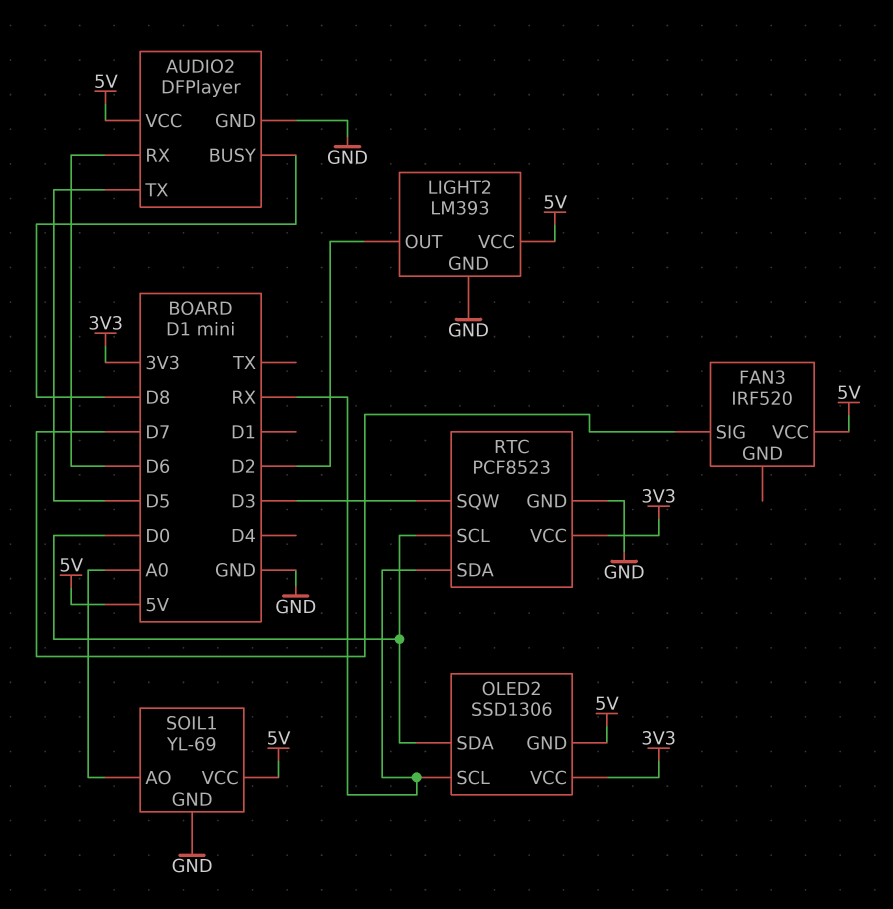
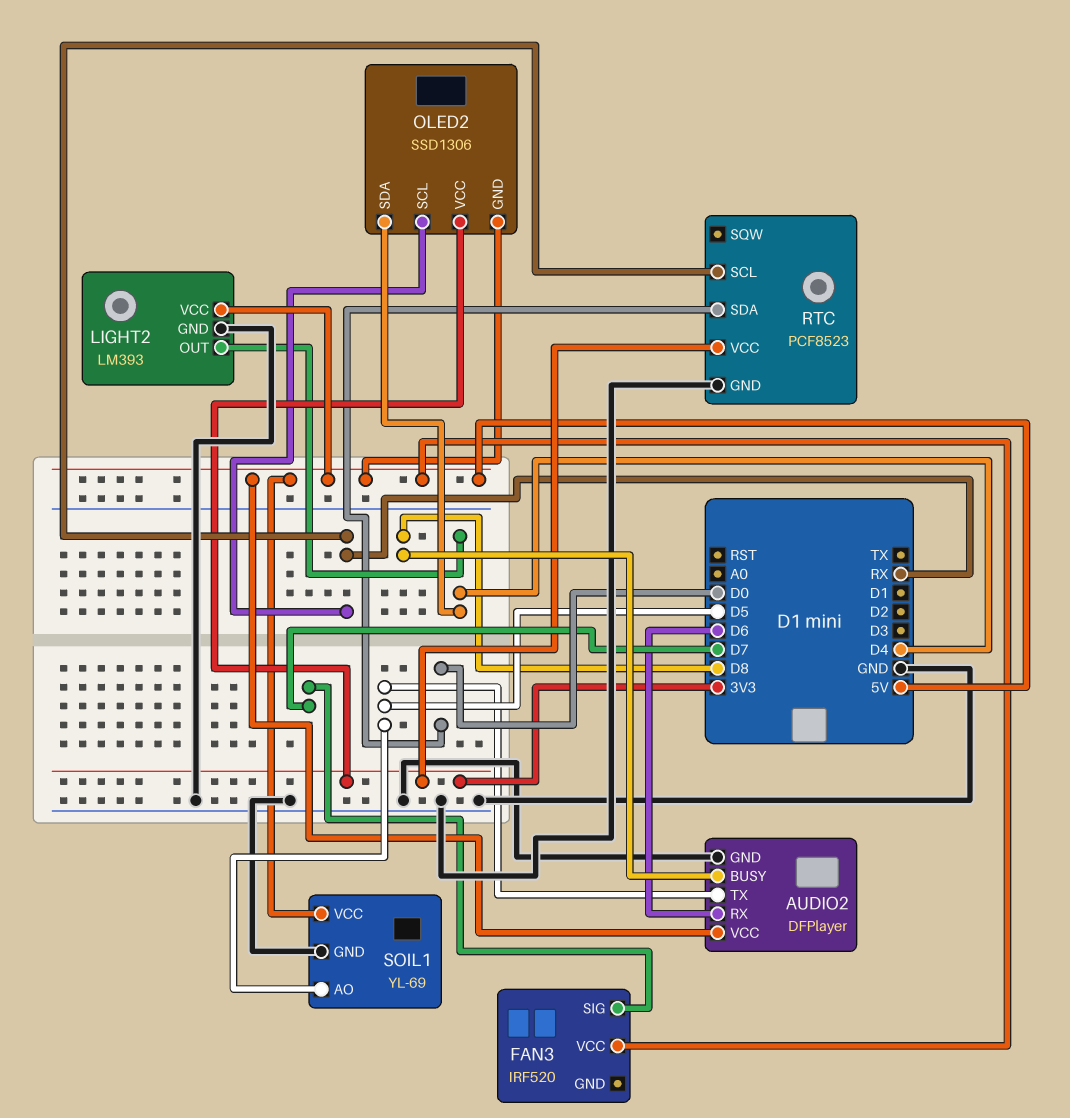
LIGHT2 pin OUT: D2 -> D4
OLED2 pin SDA: D0 -> D4
RTC pin SCL: D0 -> RX
RTC pin SDA: RX -> D0
RTC pin SQW: D3 -> none
SOIL1 pin AO: A0 -> D5

